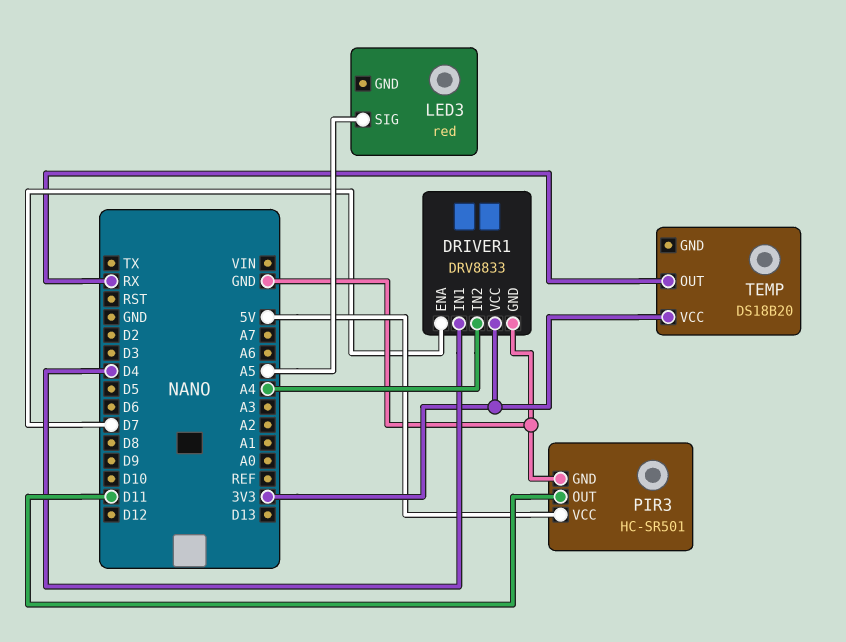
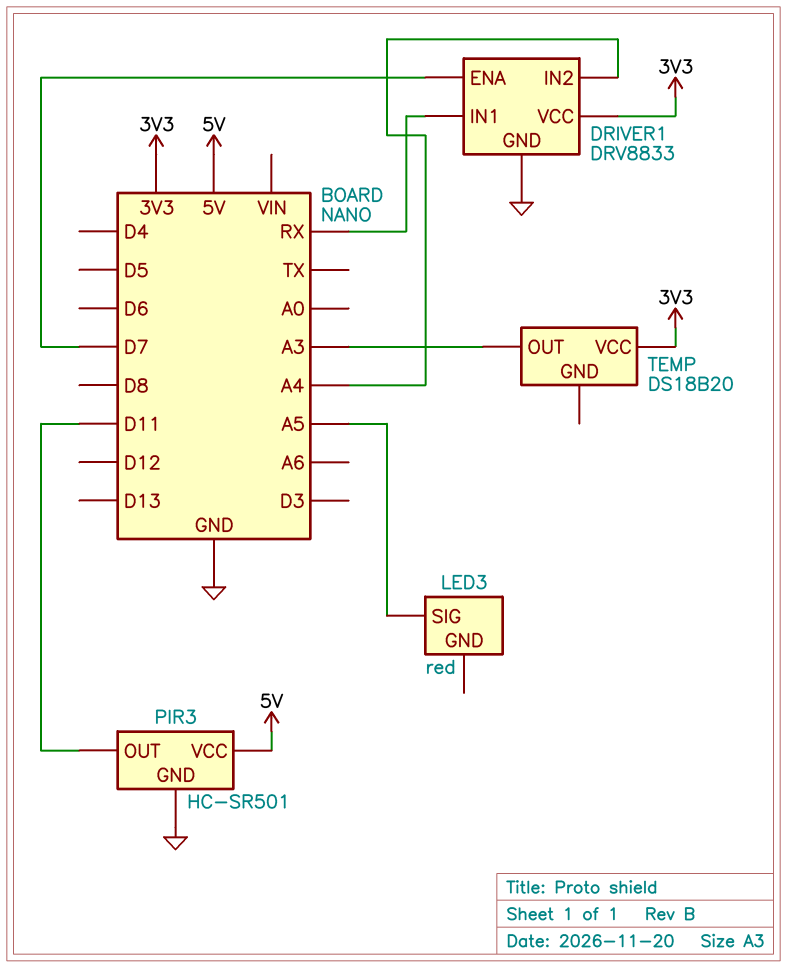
DRIVER1 pin IN1: D4 -> RX
TEMP pin OUT: RX -> A3

